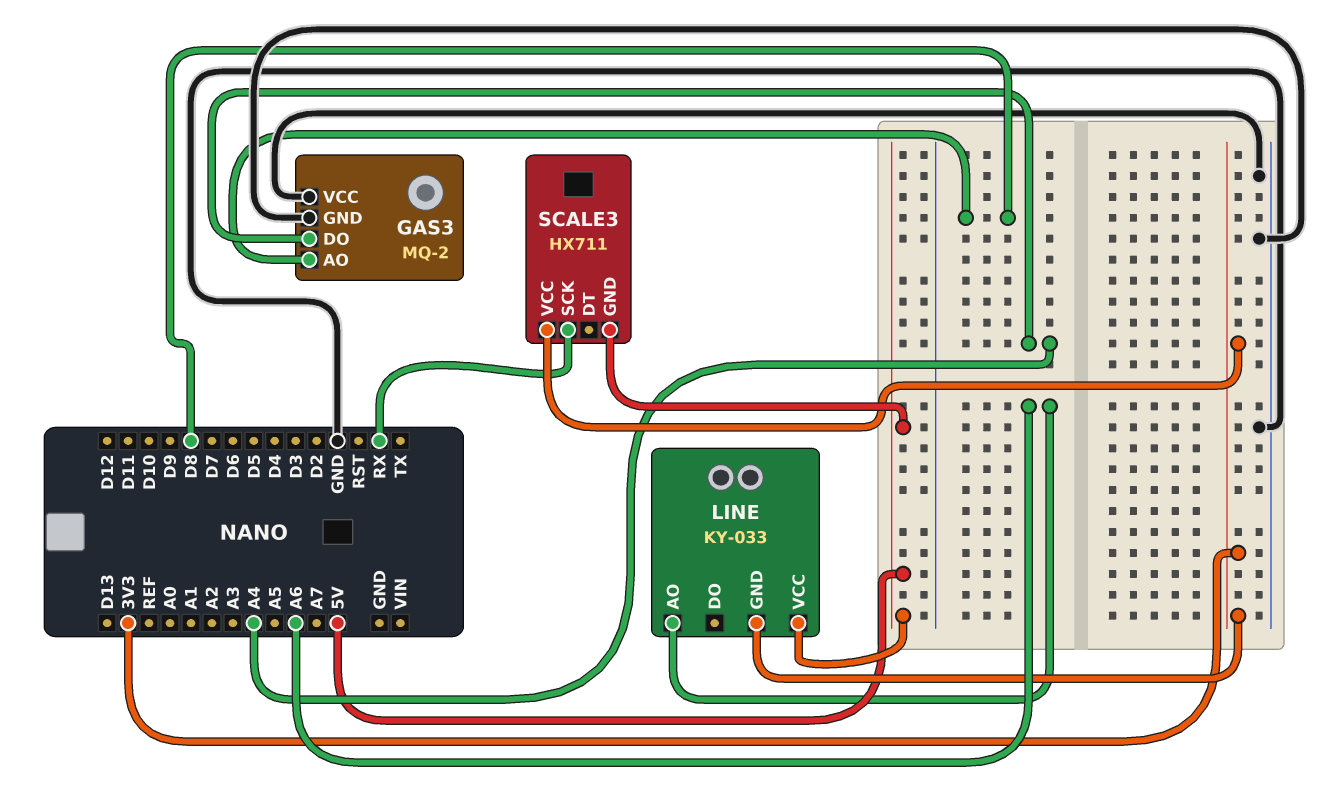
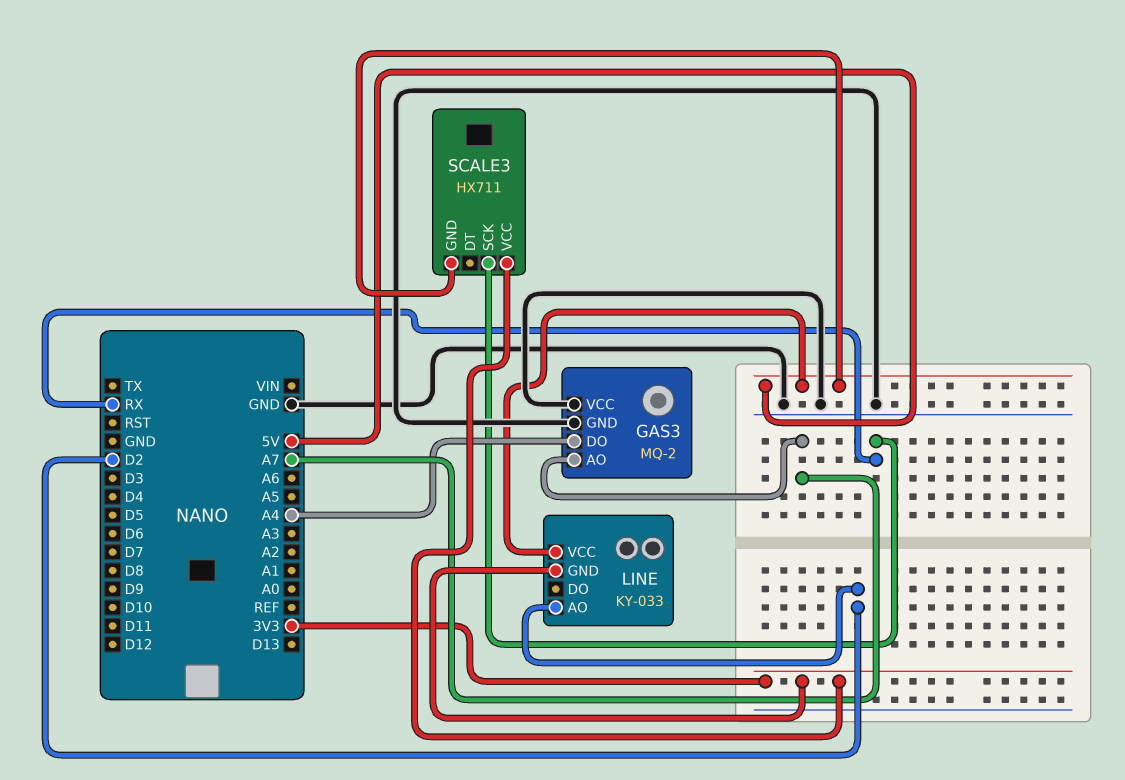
GAS3 pin AO: D8 -> A7
LINE pin AO: A6 -> D2

